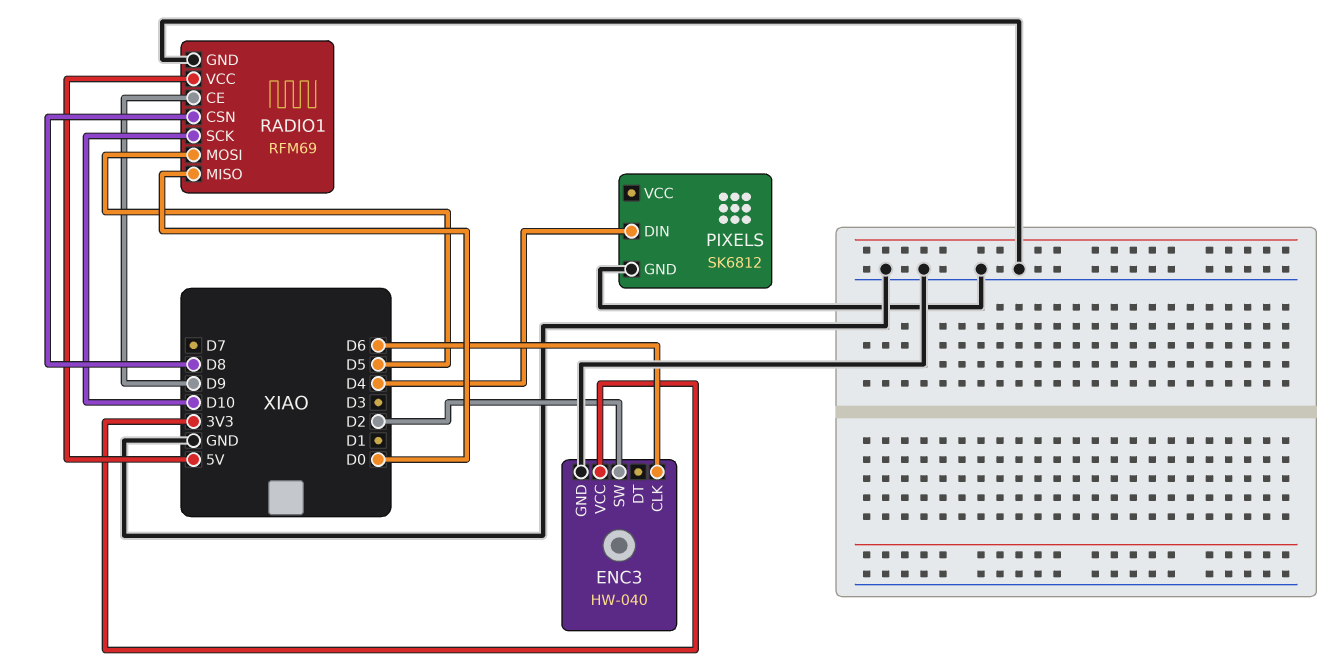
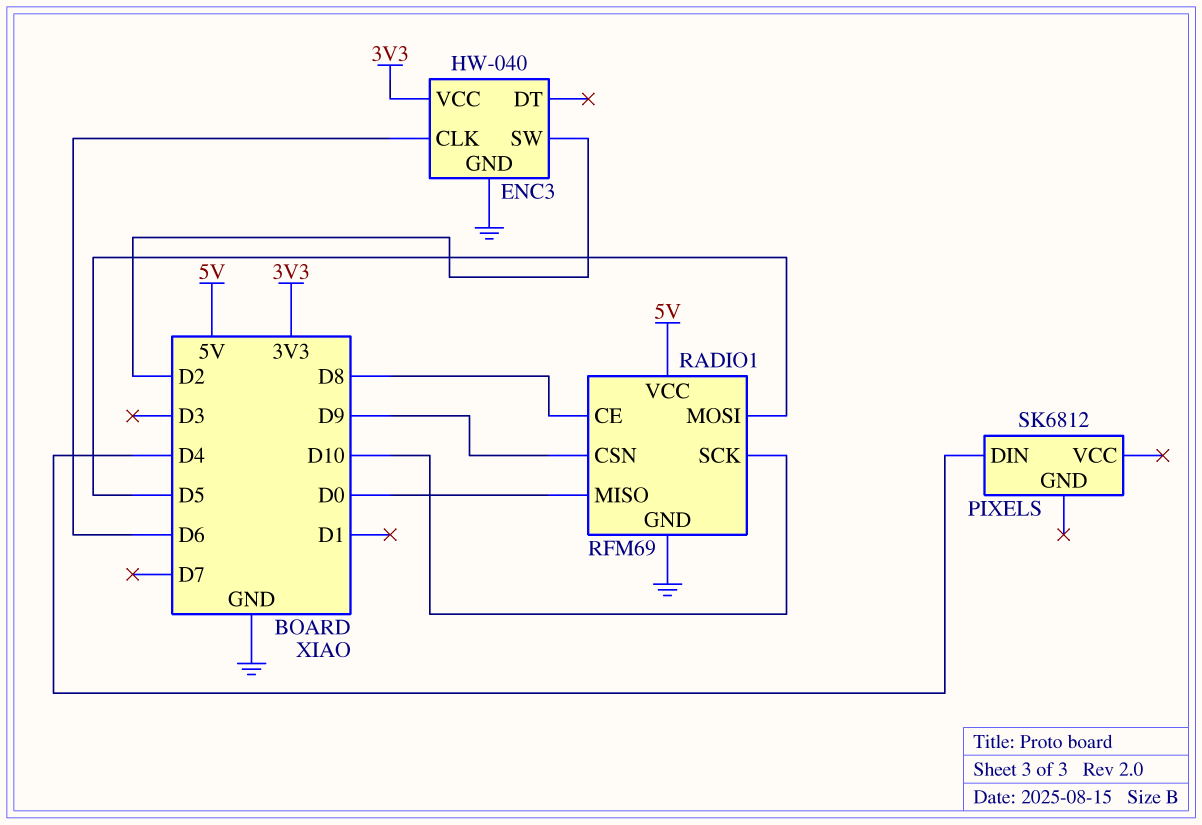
PIXELS pin GND: GND -> none
RADIO1 pin CE: D9 -> D8
RADIO1 pin CSN: D8 -> D9

